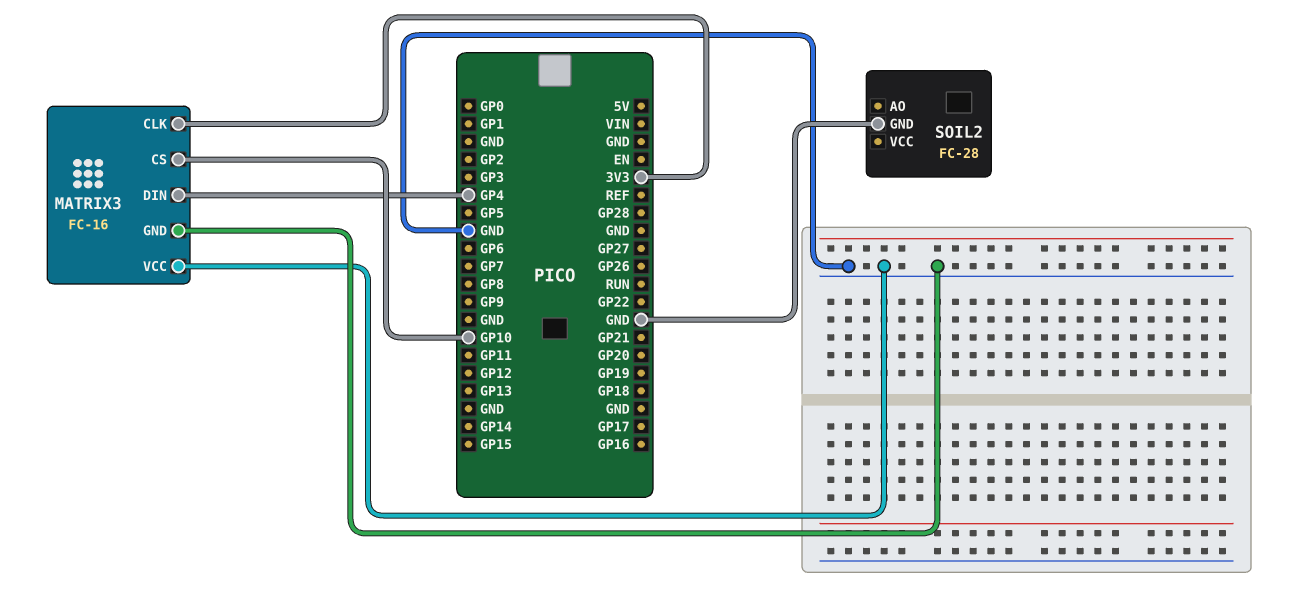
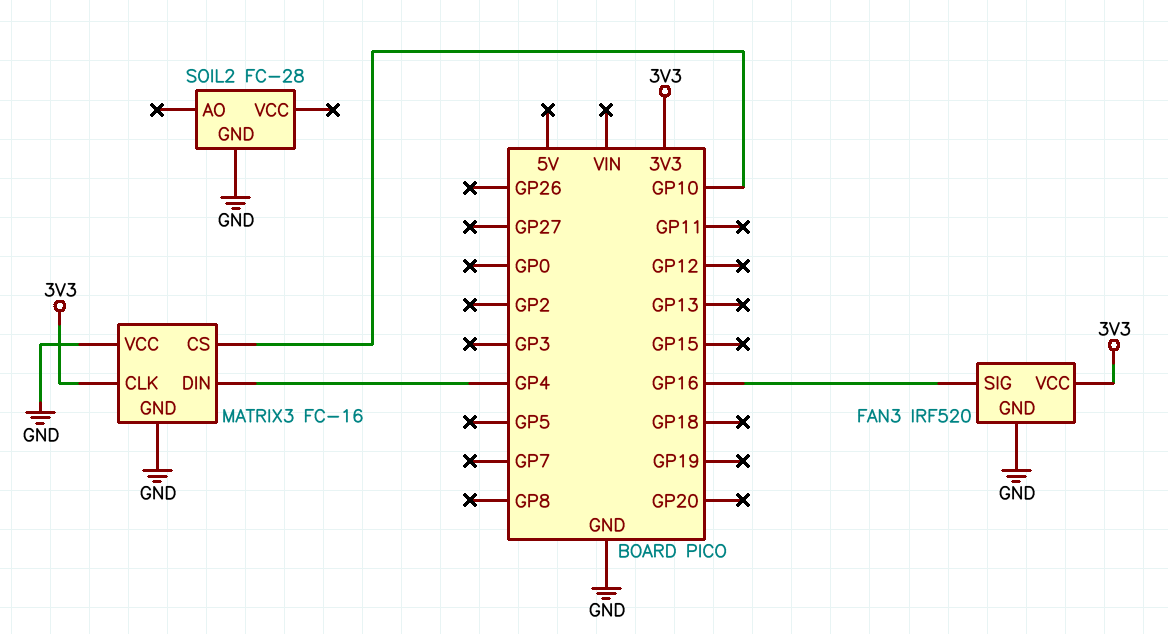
FAN3: none -> IRF520
FAN3 pin GND: none -> GND
FAN3 pin SIG: none -> GP16
FAN3 pin VCC: none -> 3V3

